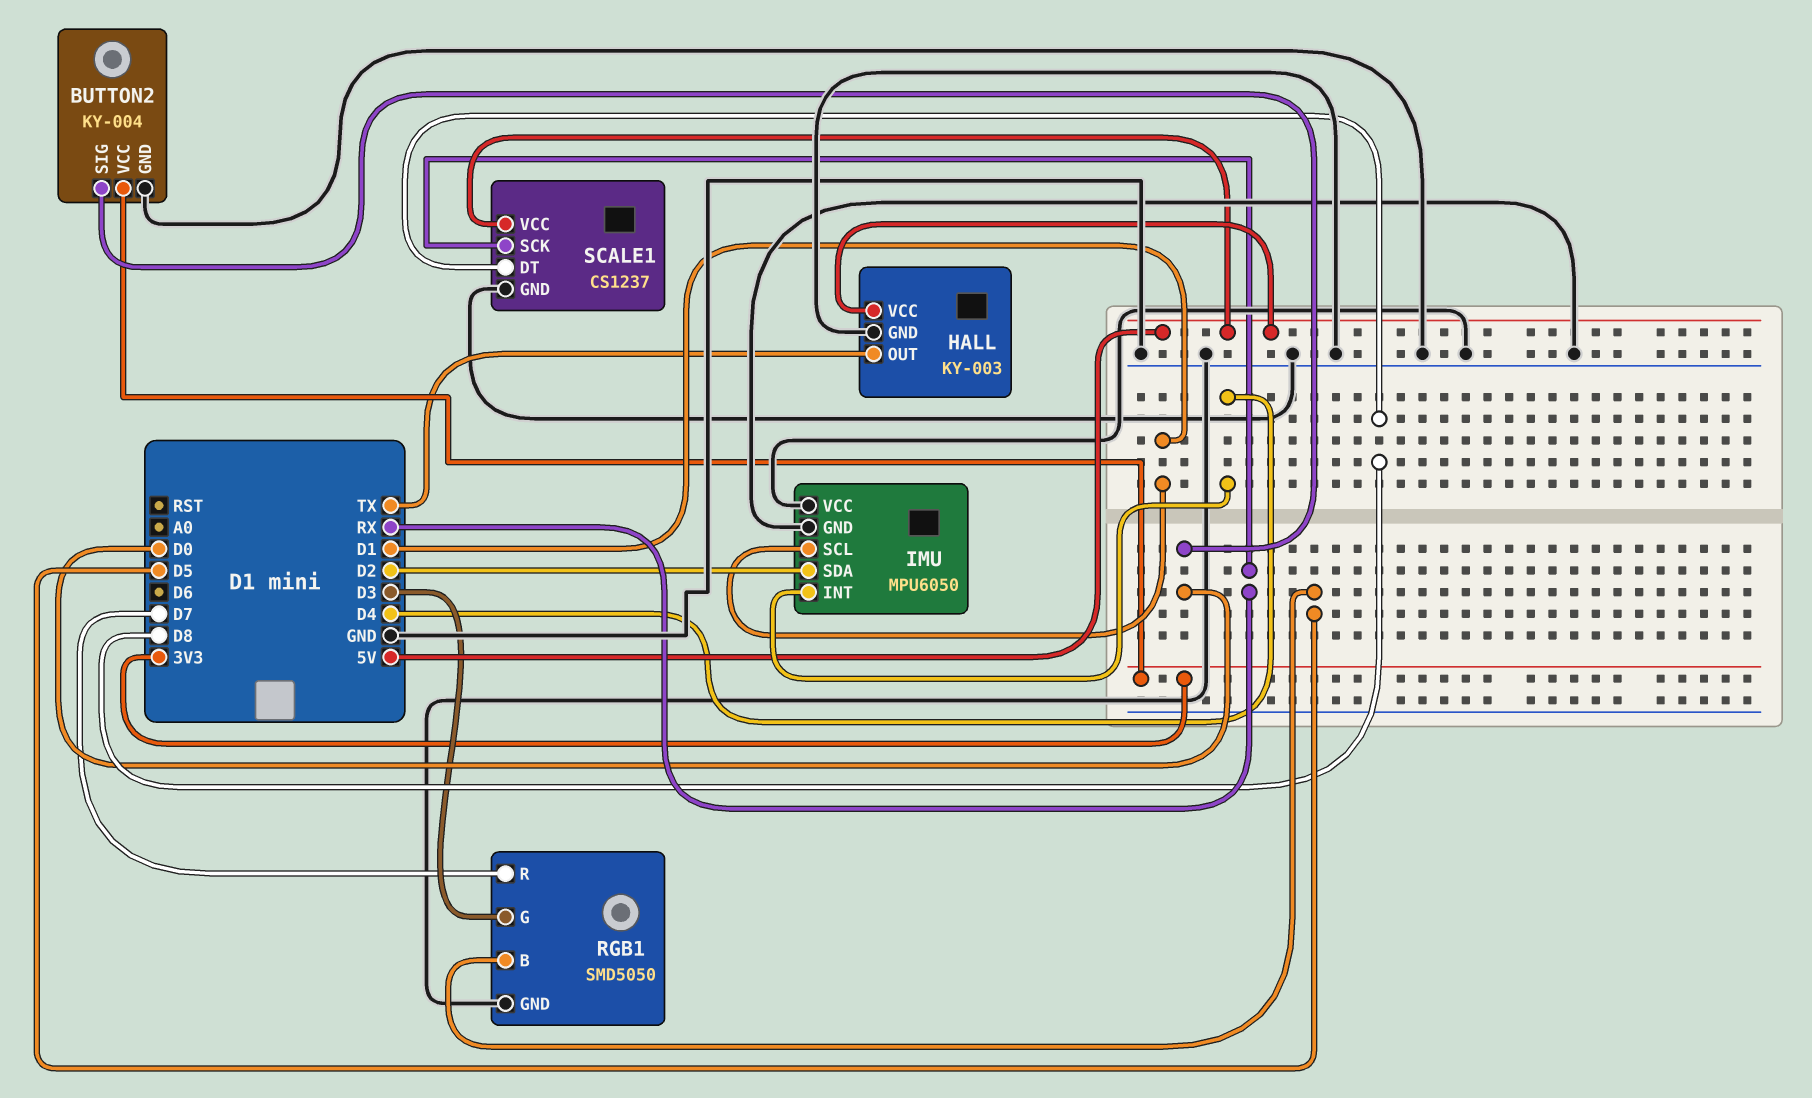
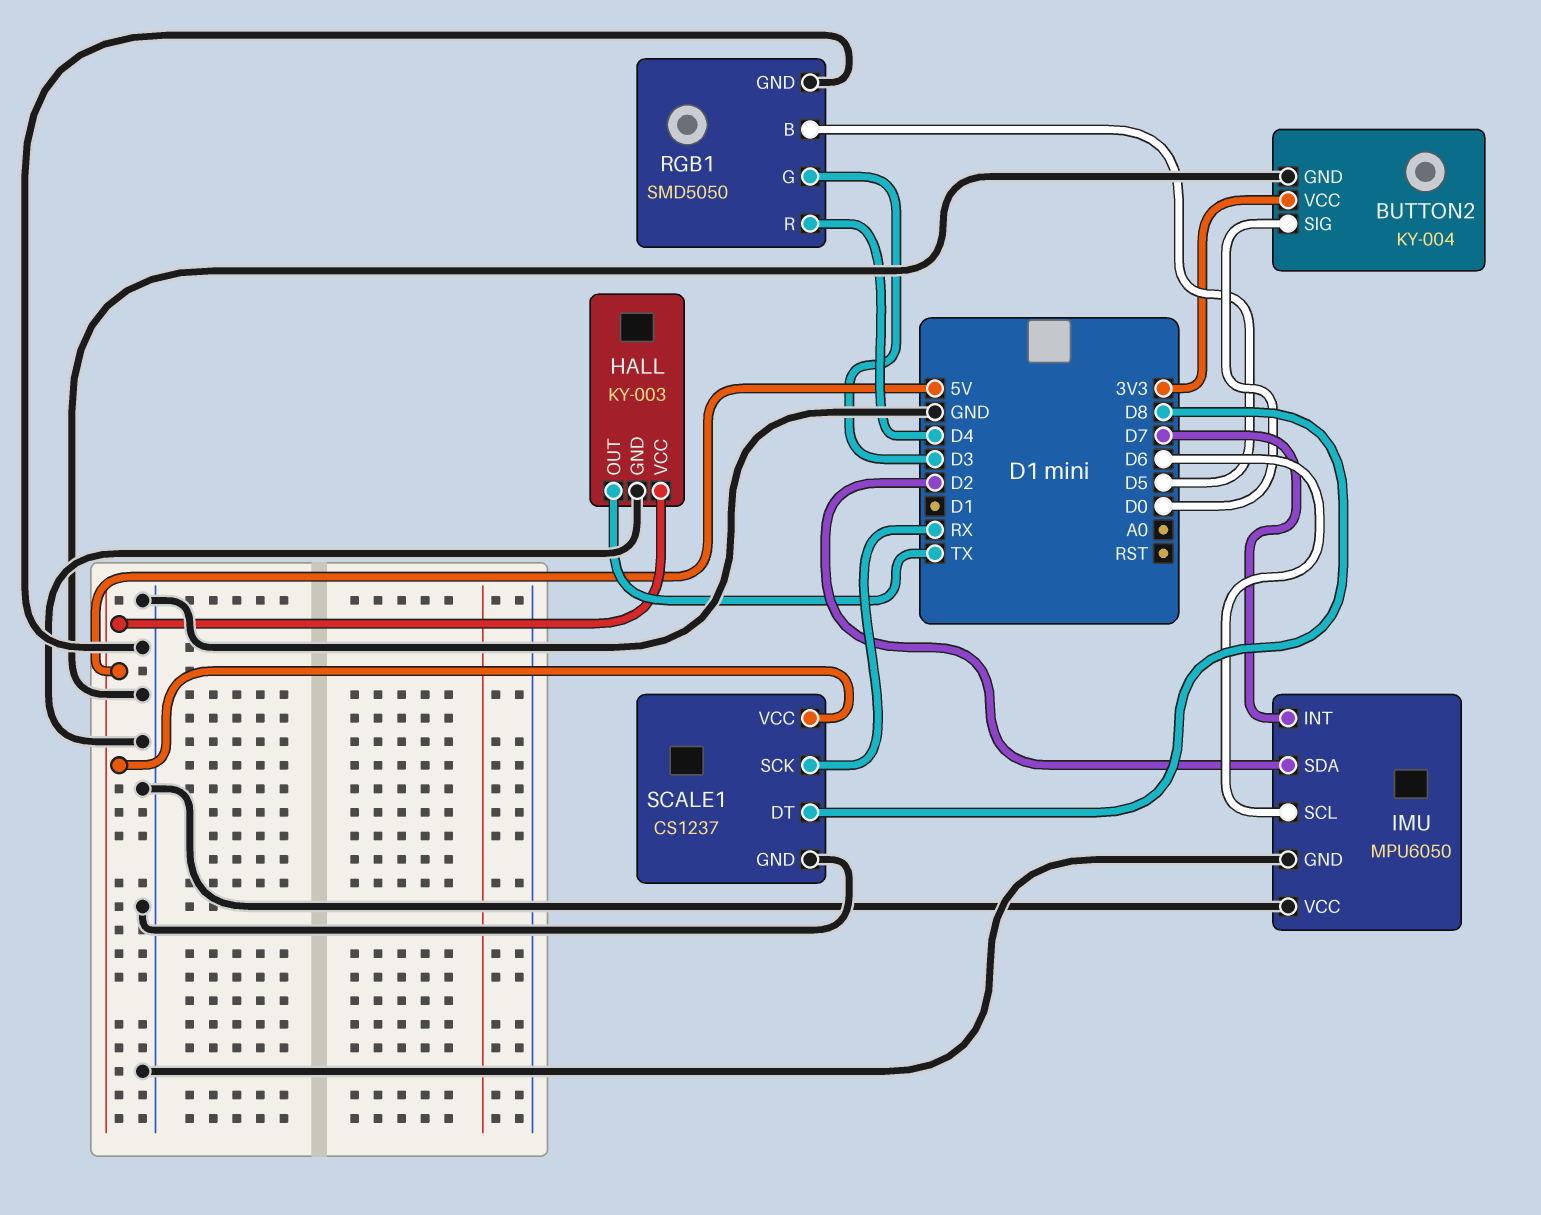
IMU pin INT: D4 -> D7
IMU pin SCL: D1 -> D6
RGB1 pin R: D7 -> D4

